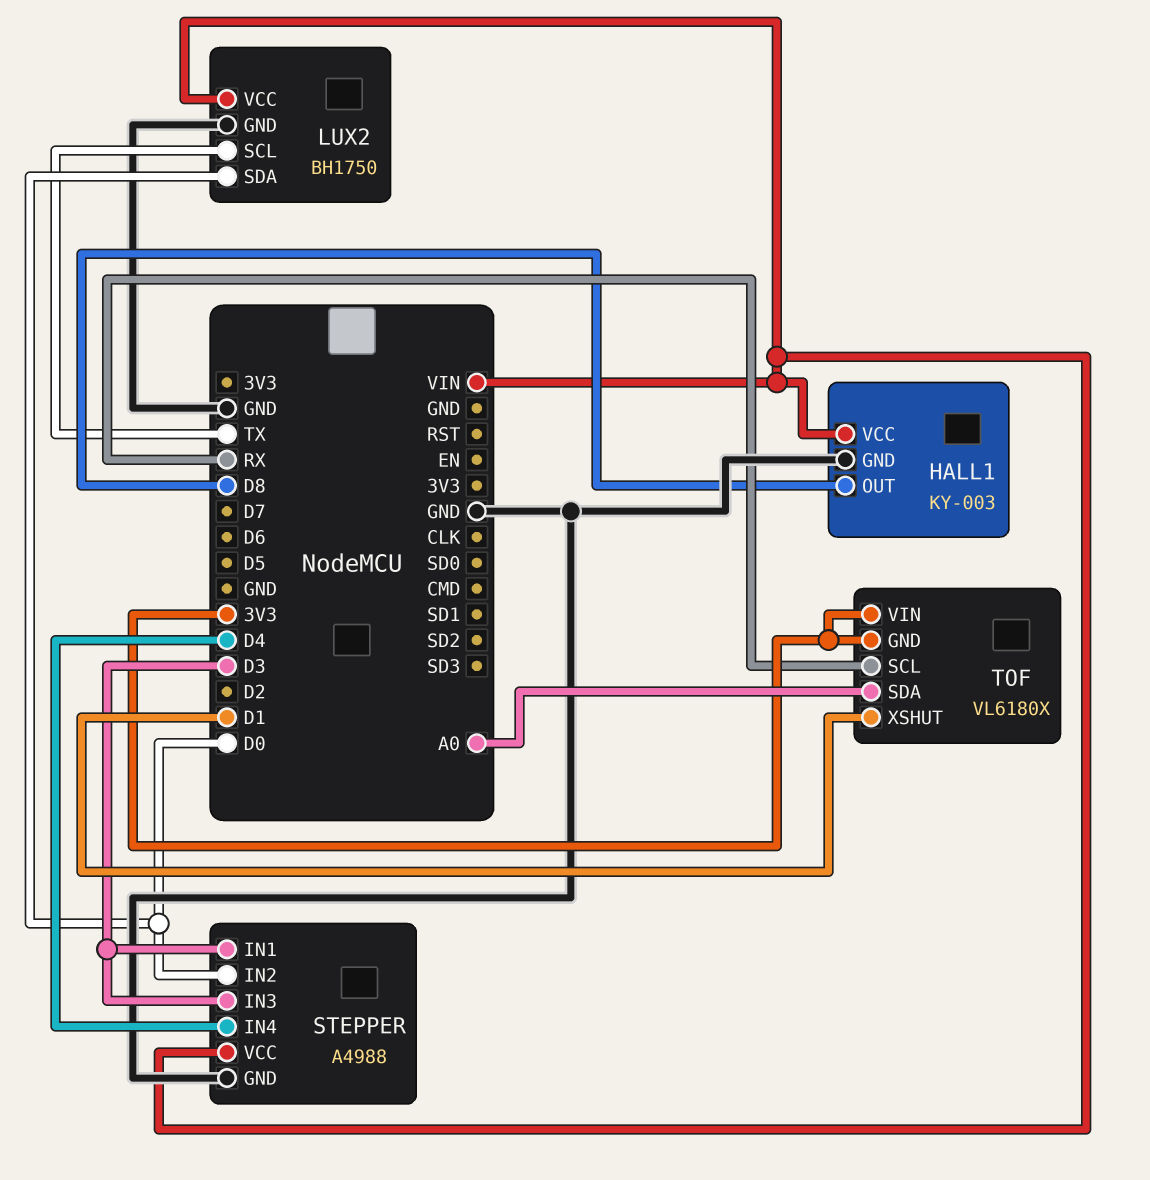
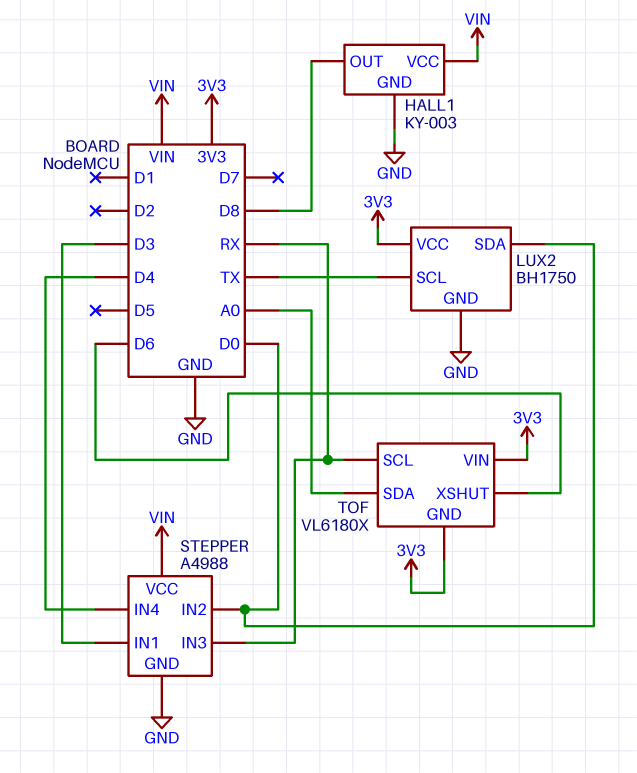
LUX2 pin VCC: VIN -> 3V3
STEPPER pin IN3: D3 -> RX
TOF pin XSHUT: D1 -> D6

